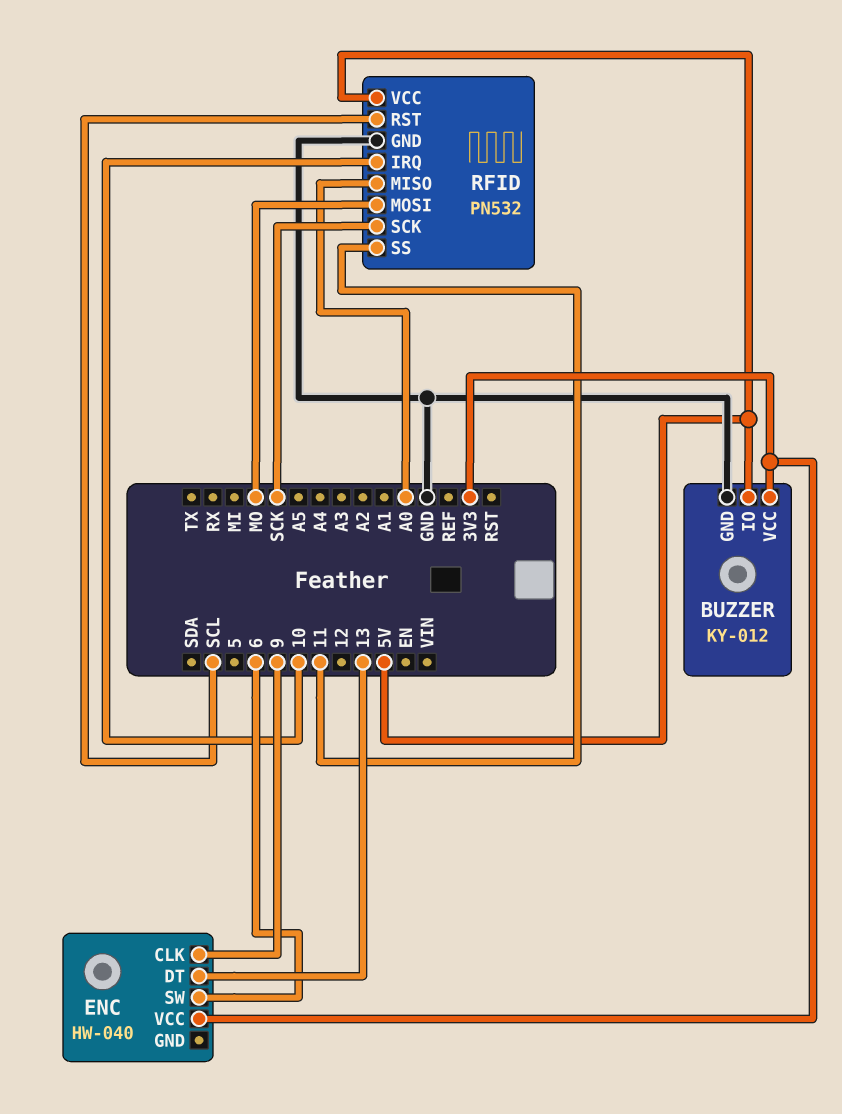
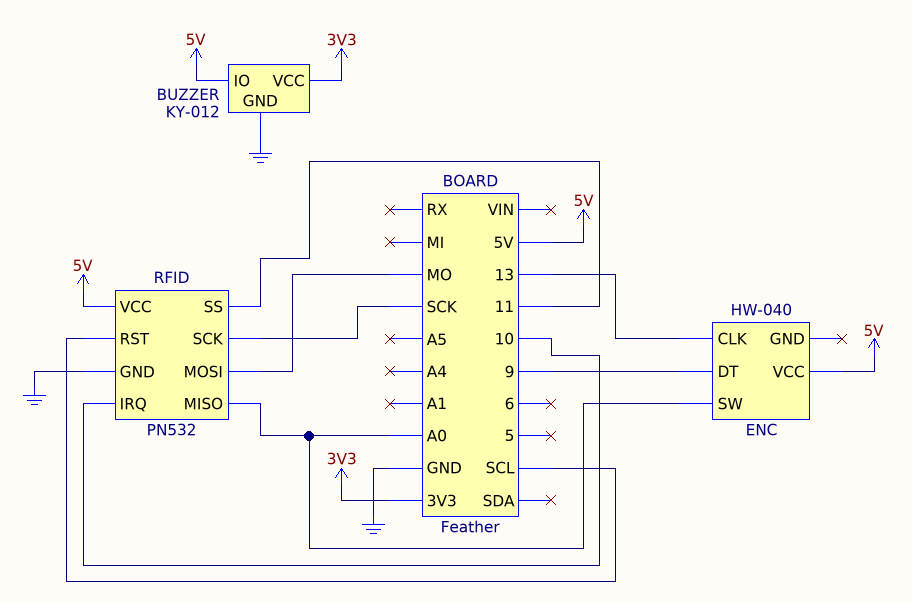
ENC pin CLK: 9 -> 13
ENC pin DT: 13 -> 9
ENC pin SW: 6 -> A0
ENC pin VCC: 3V3 -> 5V

